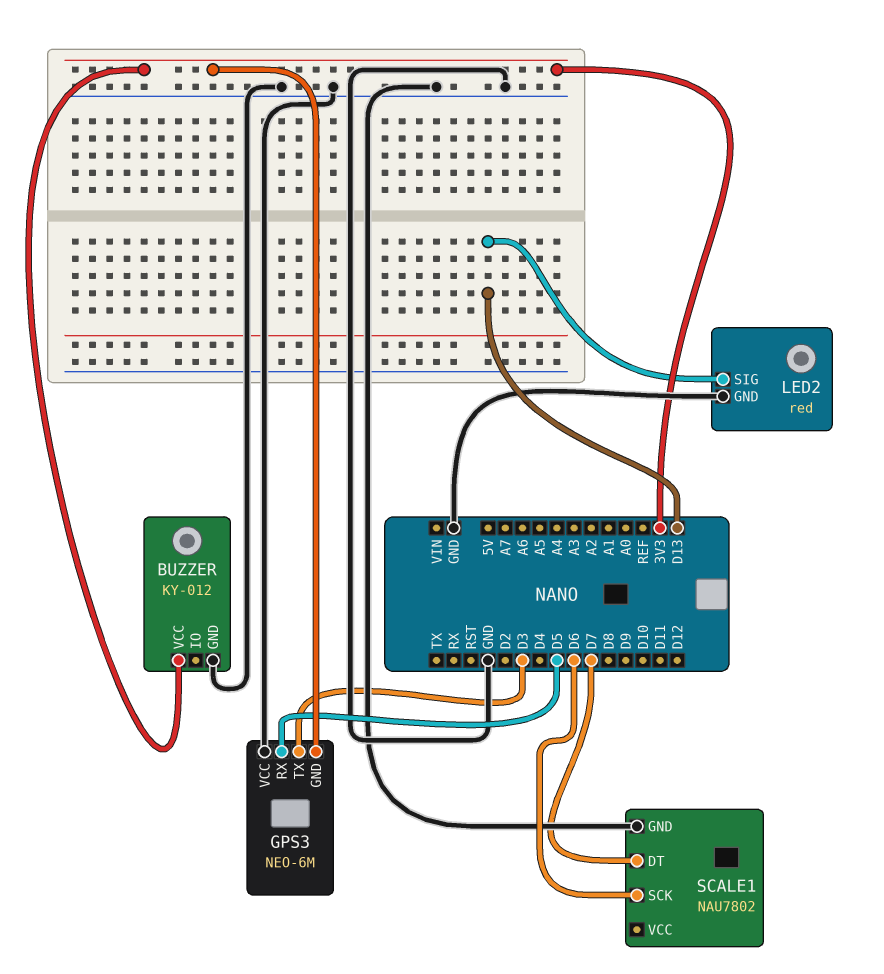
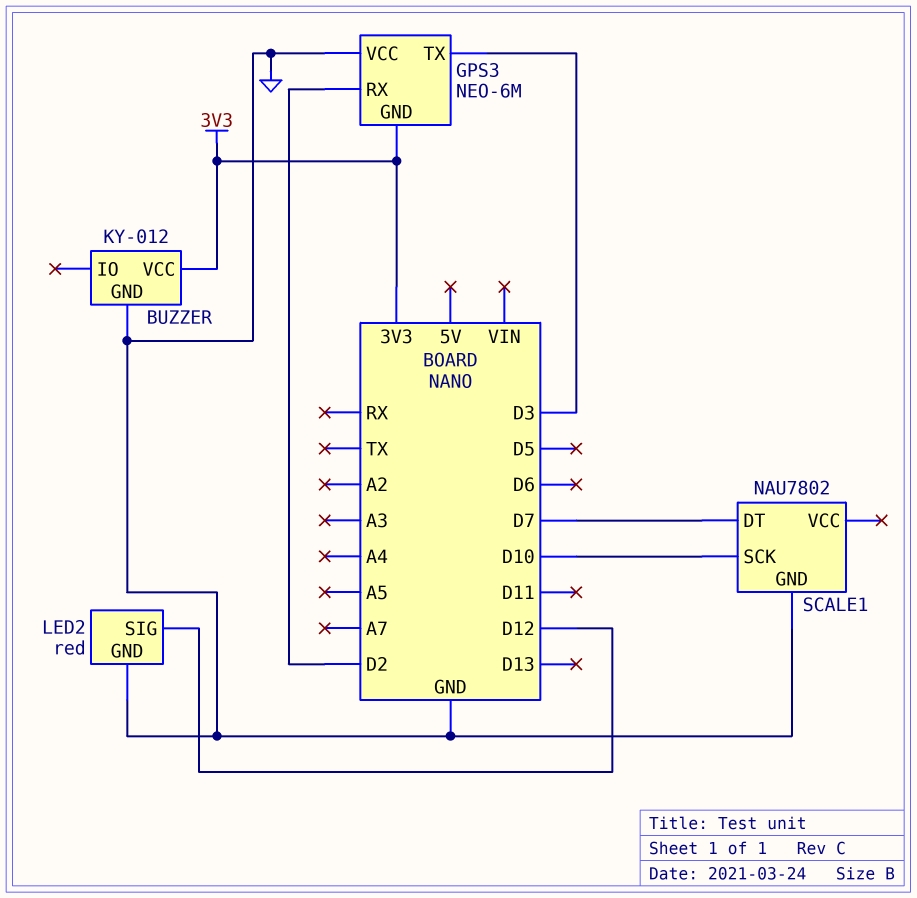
GPS3 pin RX: D5 -> D2
LED2 pin SIG: D13 -> D12
SCALE1 pin SCK: D6 -> D10

